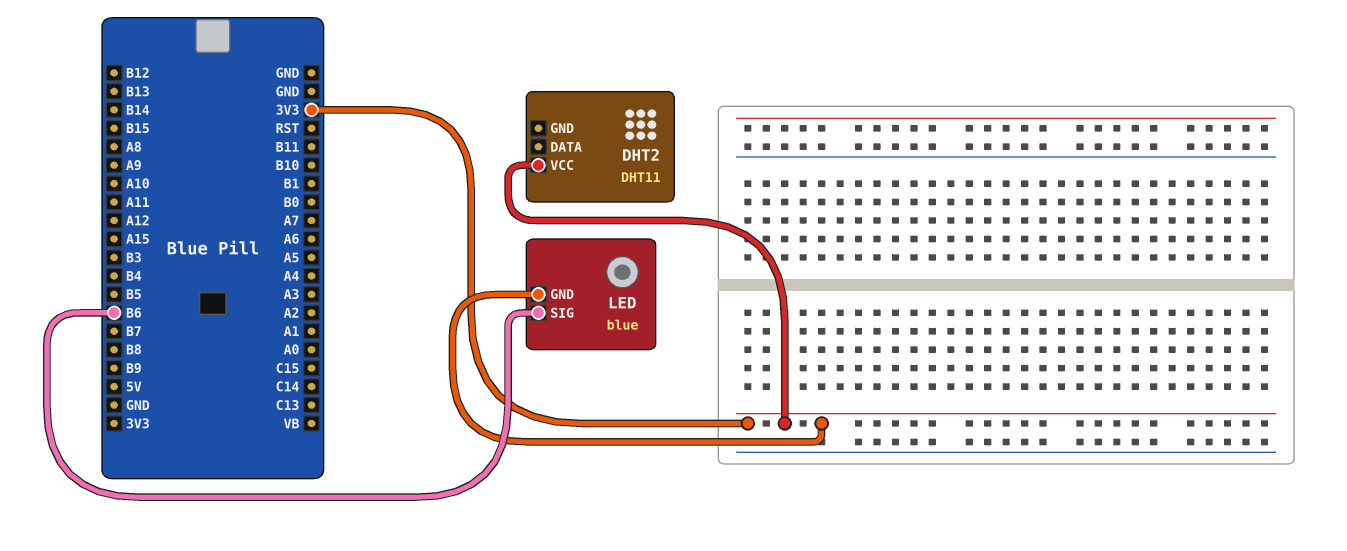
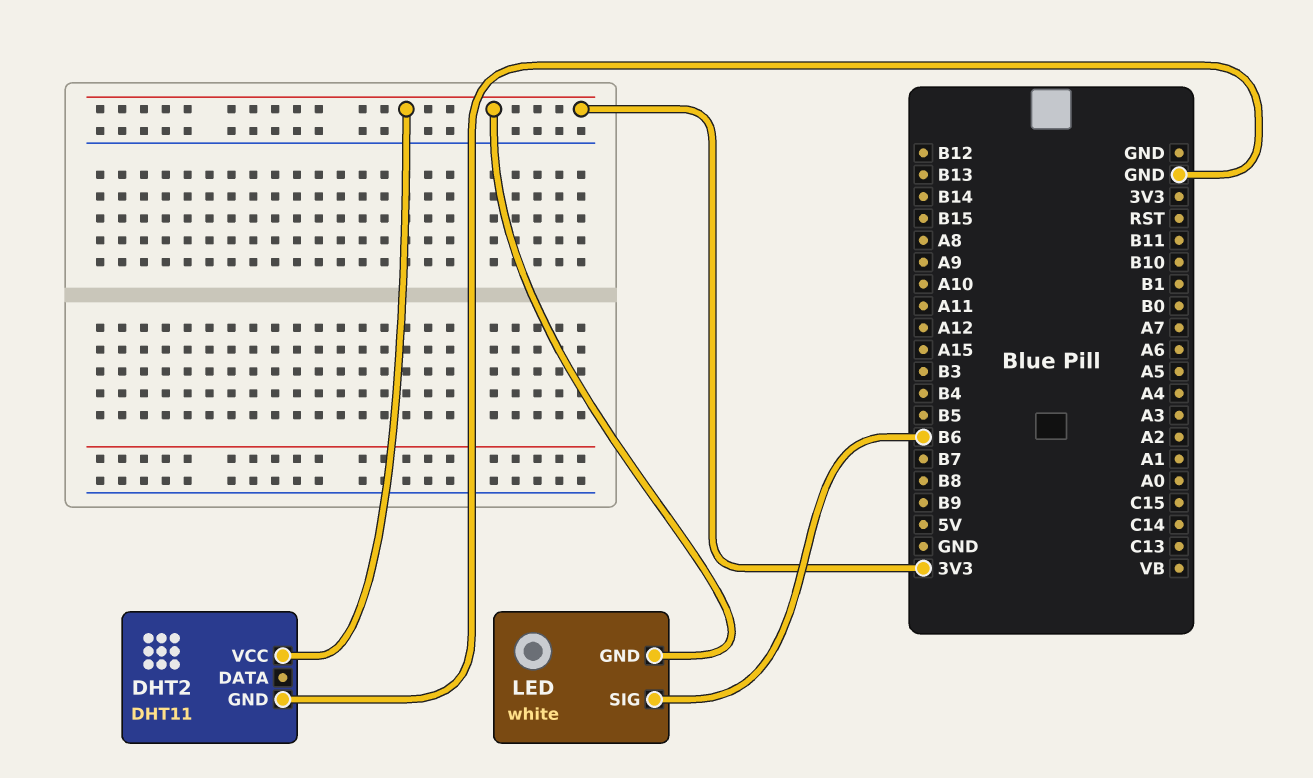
DHT2 pin GND: none -> GND
LED: blue -> white

